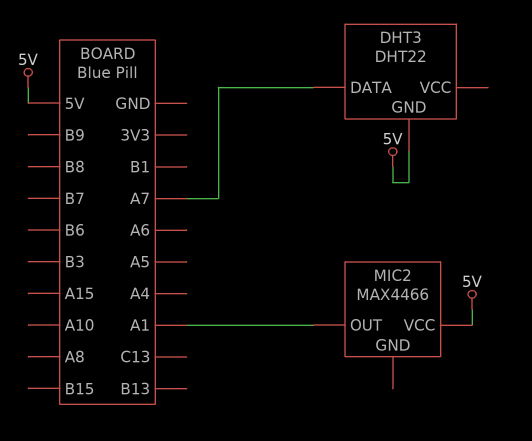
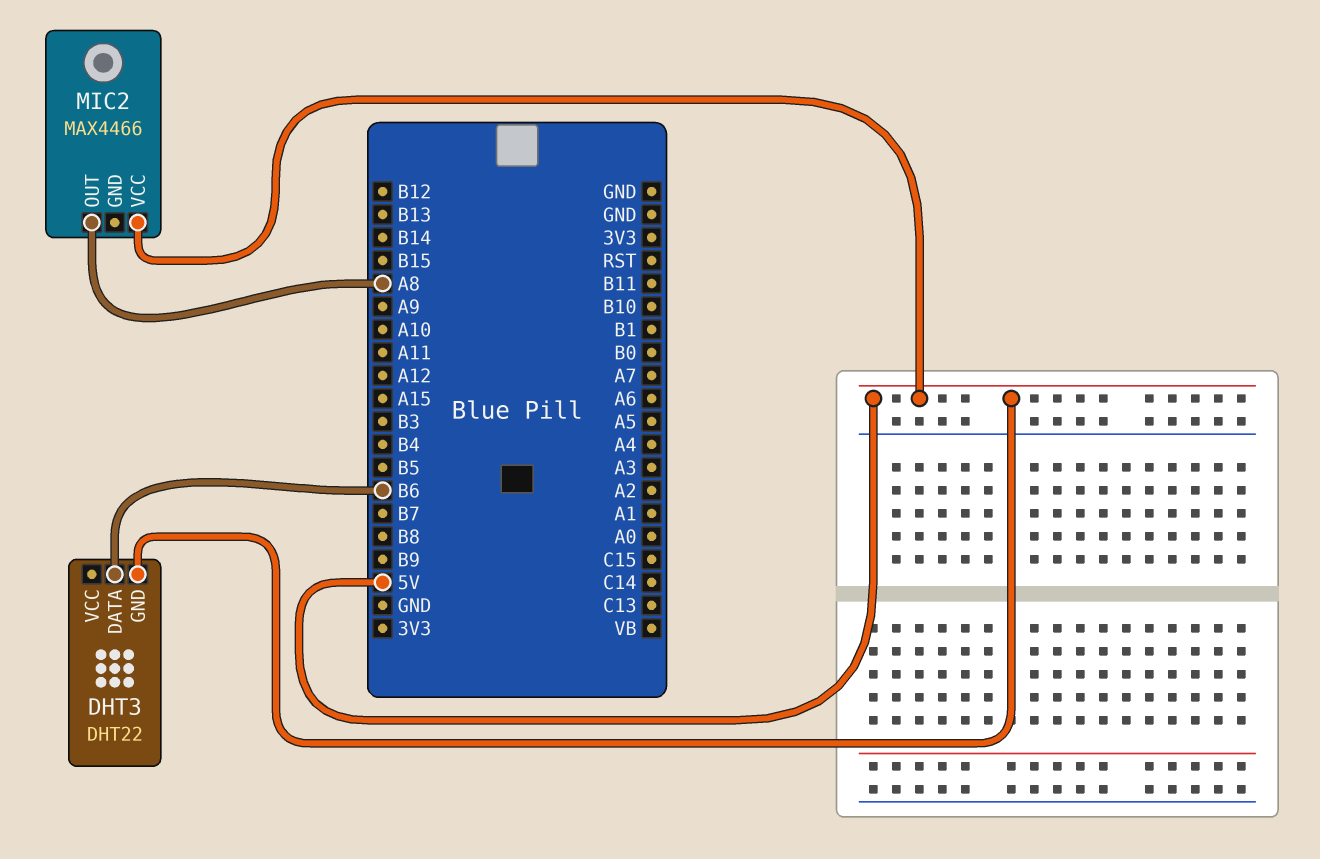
DHT3 pin DATA: A7 -> B6
MIC2 pin OUT: A1 -> A8

